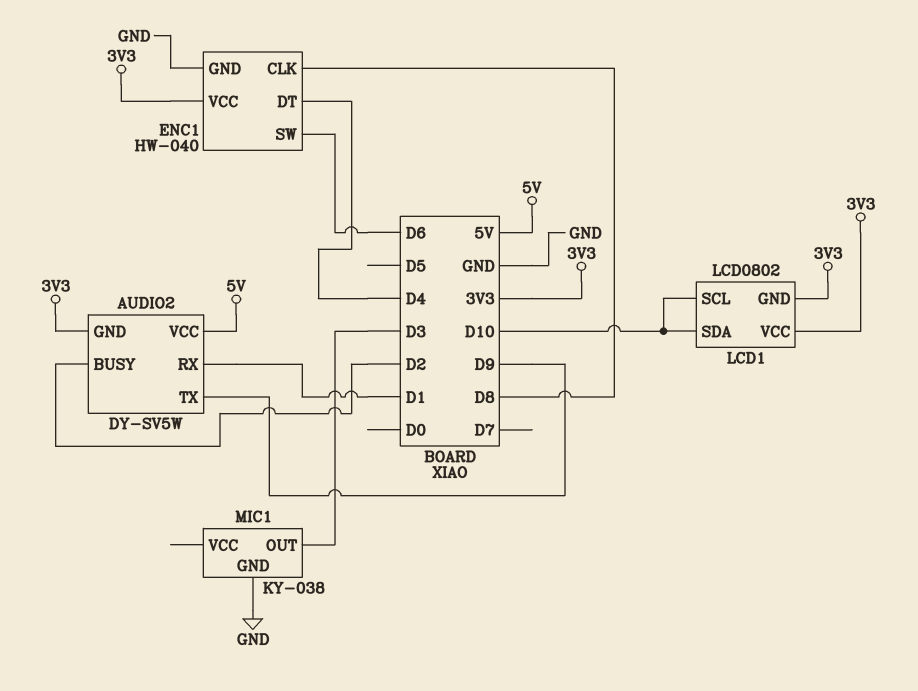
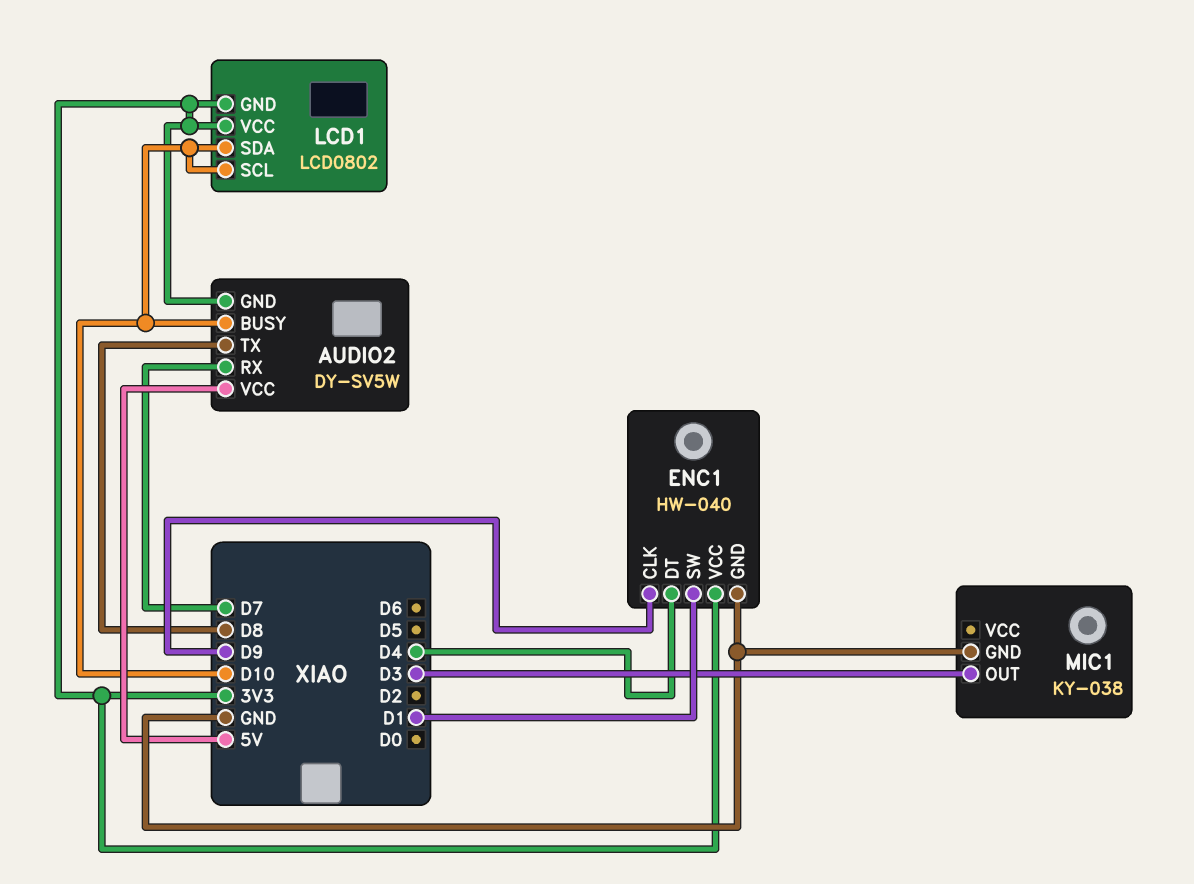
AUDIO2 pin BUSY: D2 -> D10
AUDIO2 pin RX: D1 -> D7
AUDIO2 pin TX: D9 -> D8
ENC1 pin CLK: D8 -> D9
ENC1 pin SW: D6 -> D1

